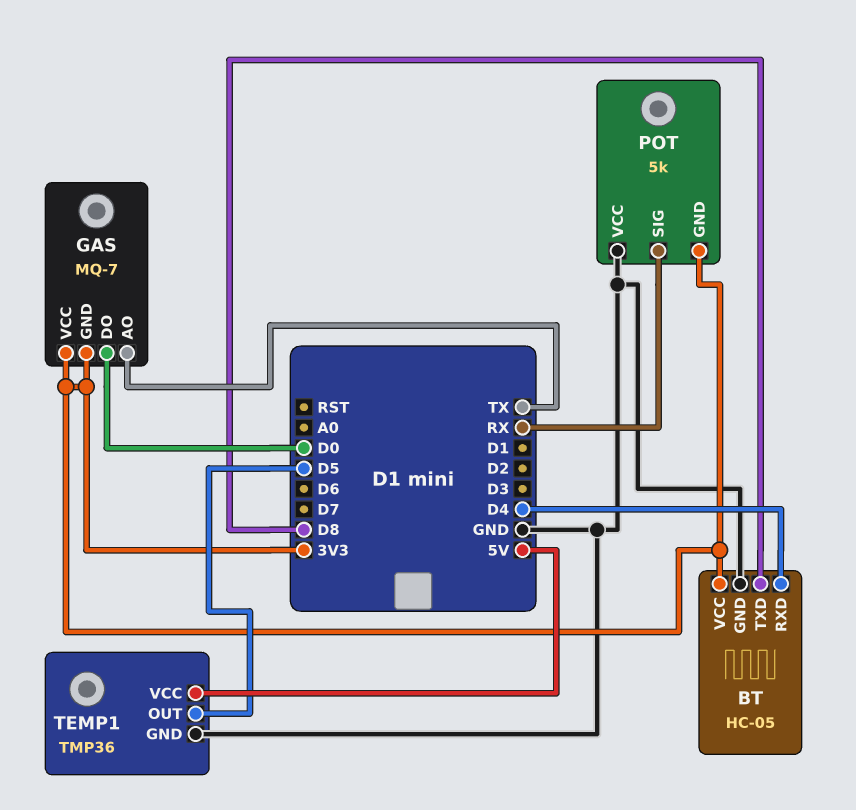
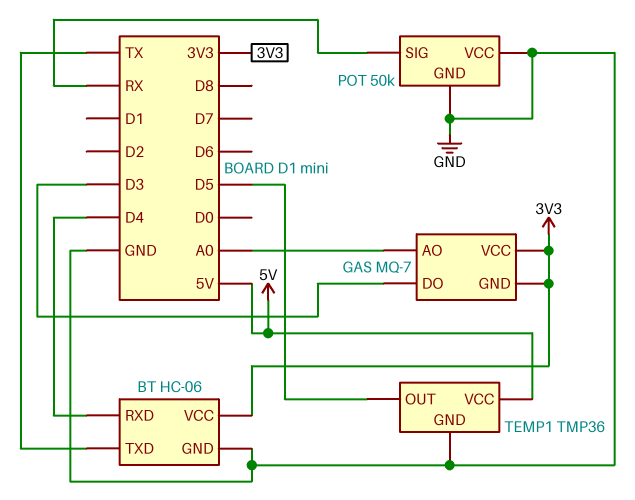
BT: HC-05 -> HC-06
BT pin TXD: D8 -> TX
GAS pin AO: TX -> A0
GAS pin DO: D0 -> D3
POT: 5k -> 50k
POT pin GND: 3V3 -> GND

